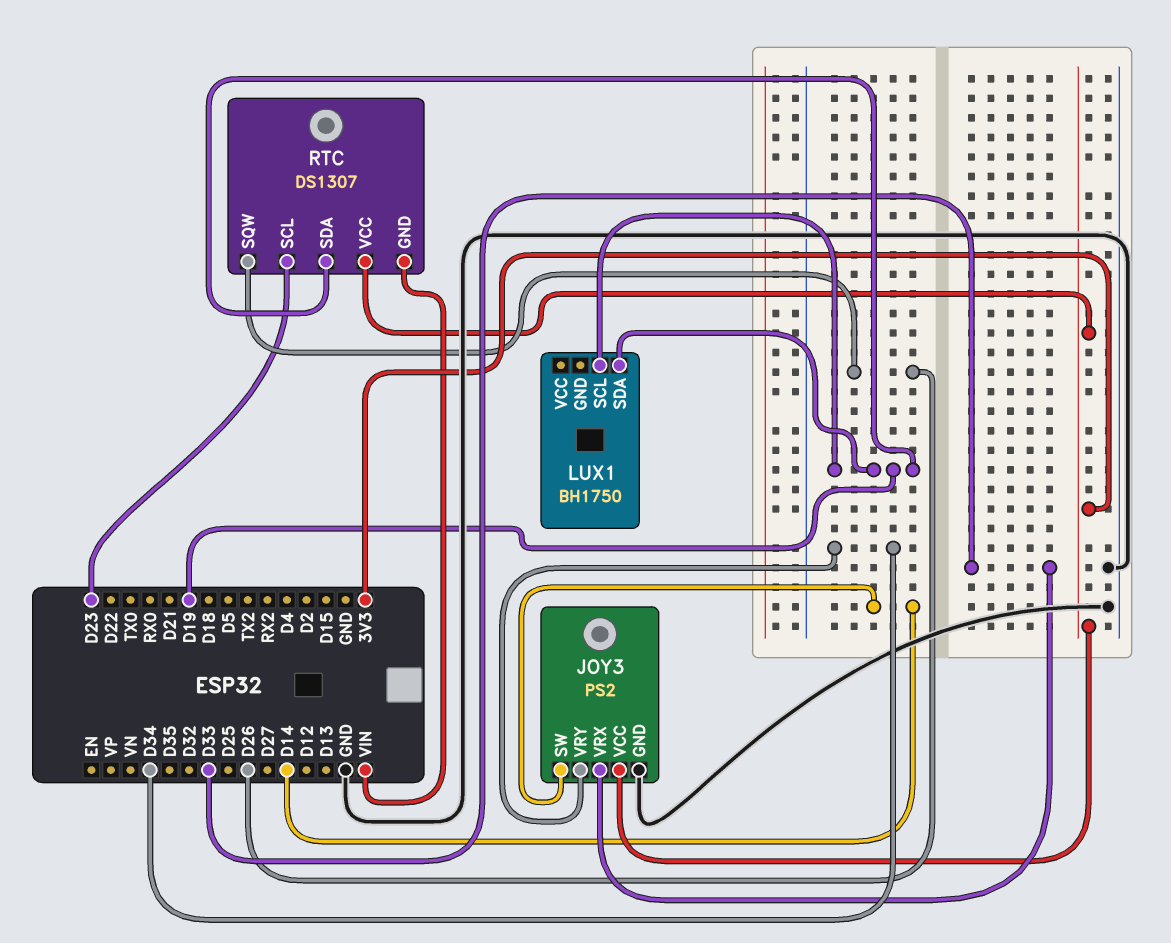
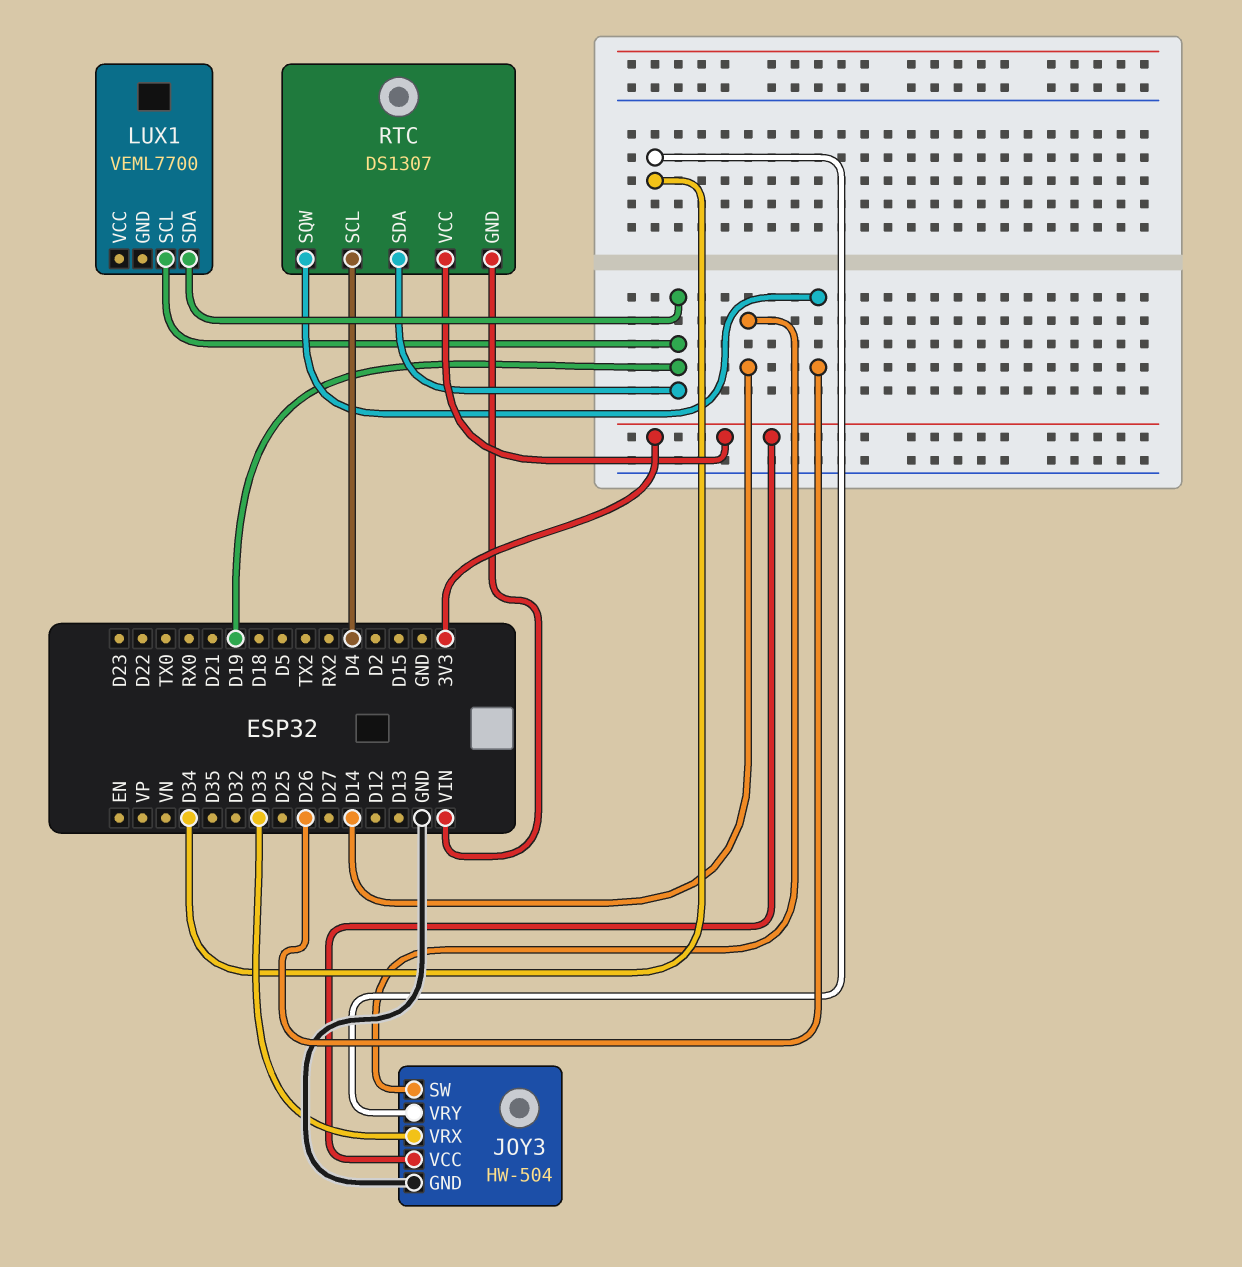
JOY3: PS2 -> HW-504
LUX1: BH1750 -> VEML7700
RTC pin SCL: D23 -> D4

